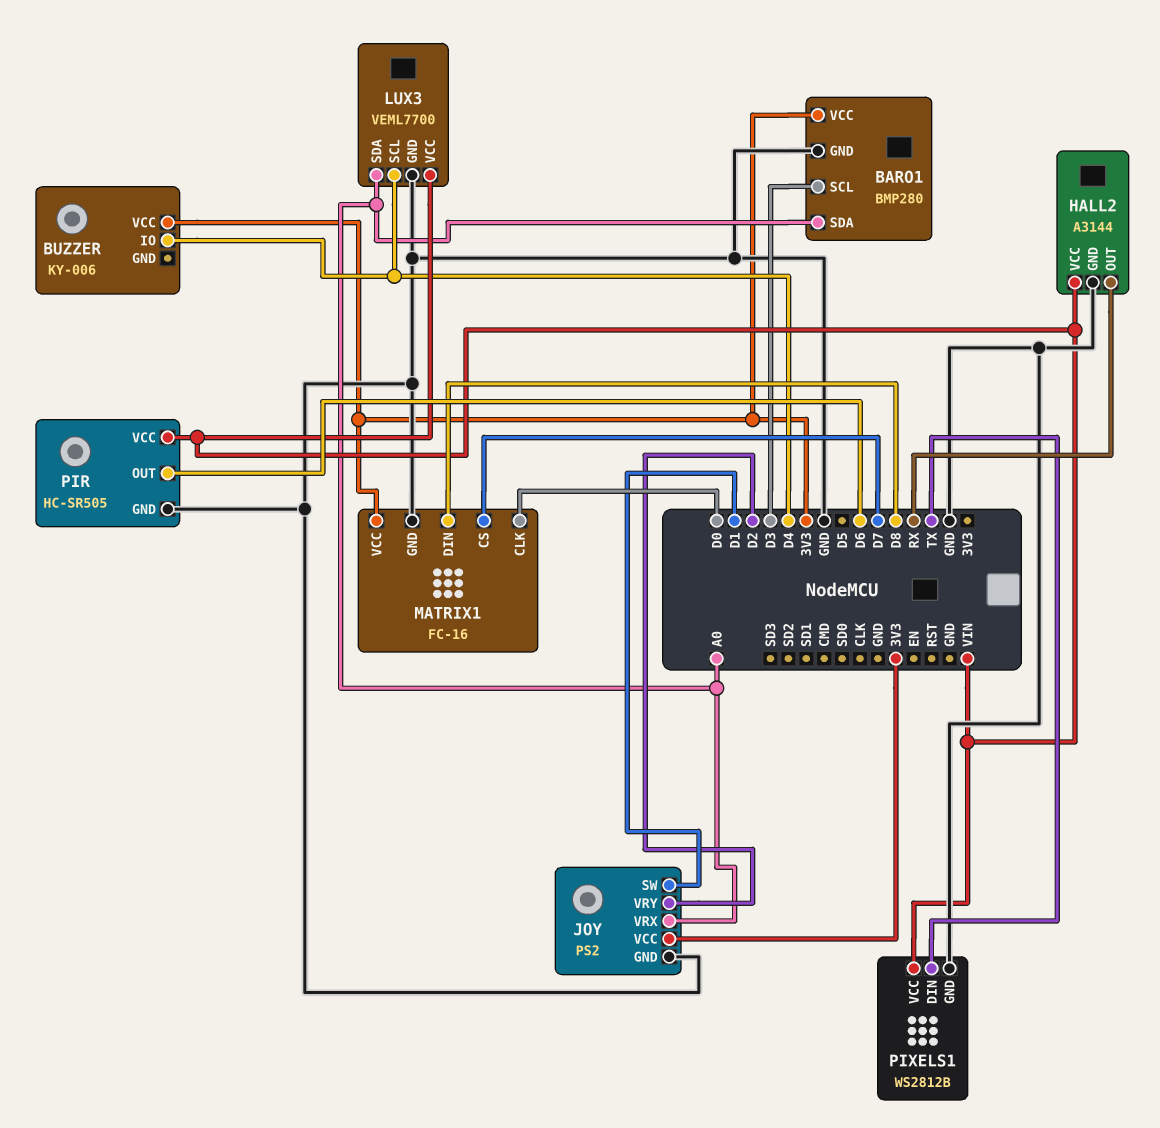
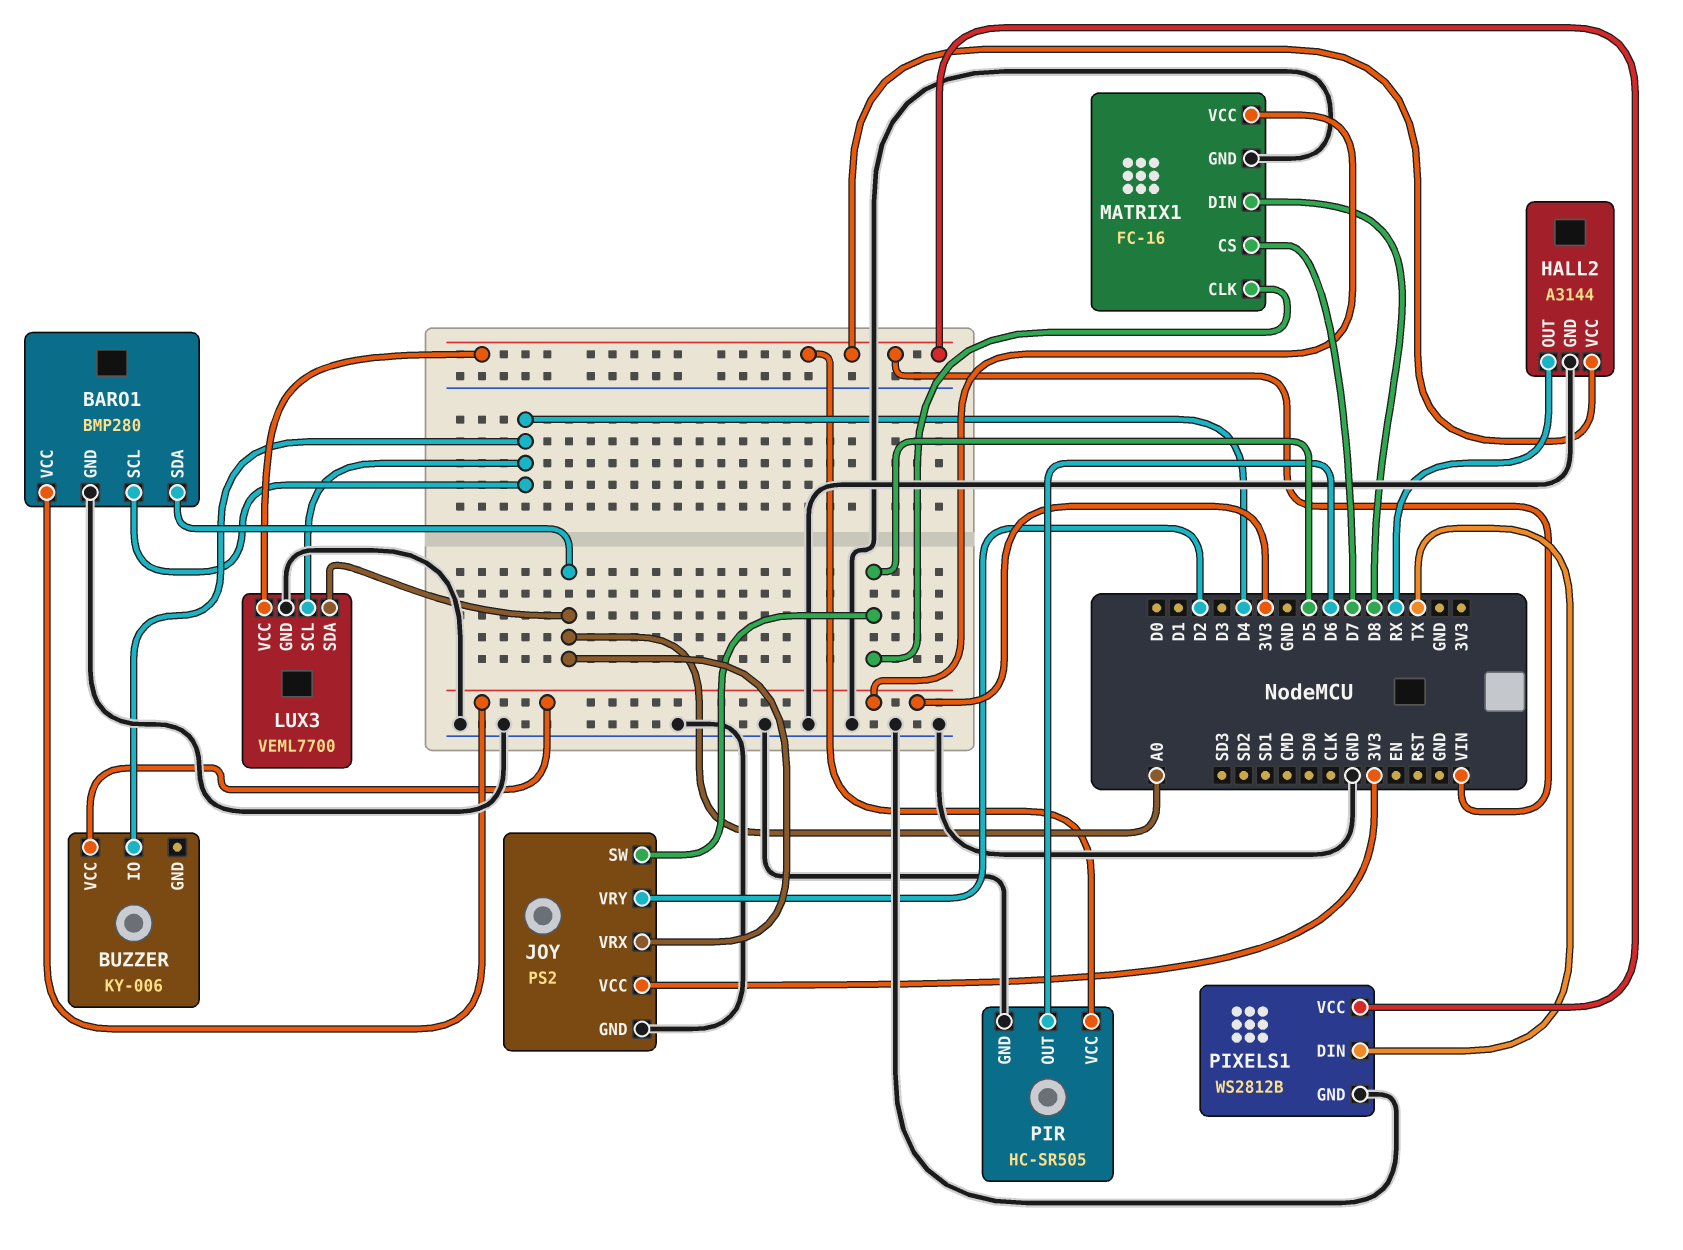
BARO1 pin SCL: D3 -> D4
JOY pin SW: D1 -> D5
MATRIX1 pin CLK: D0 -> D5

